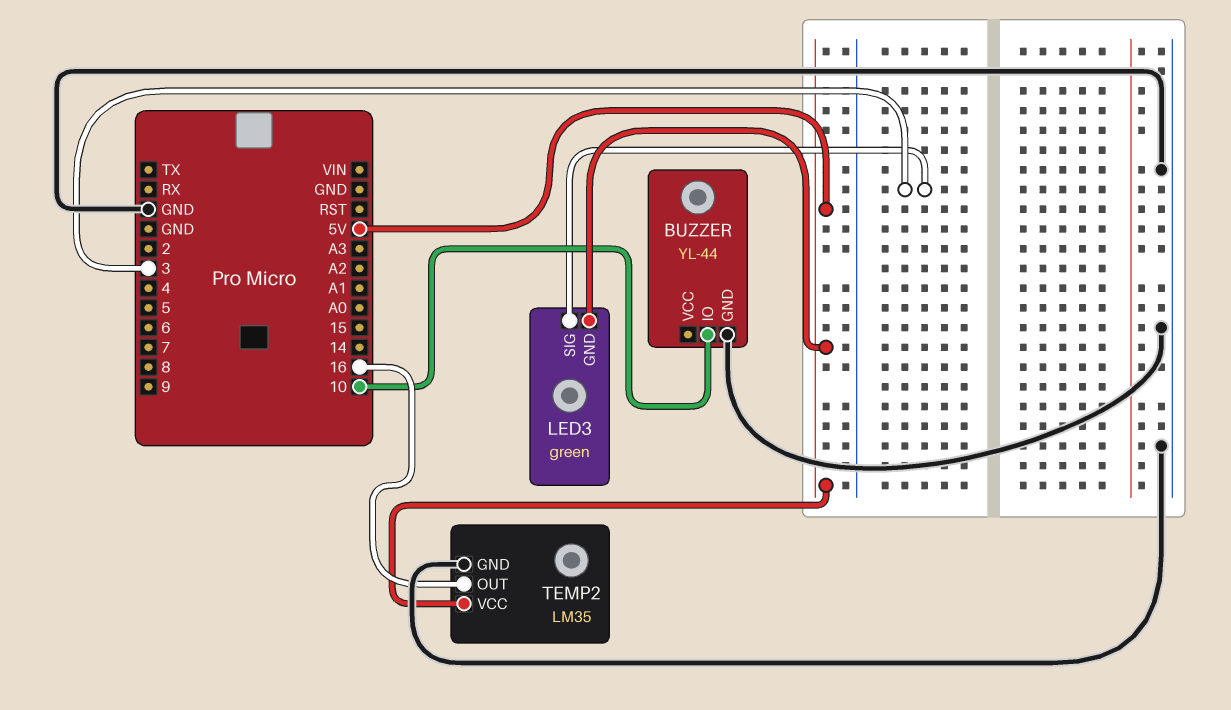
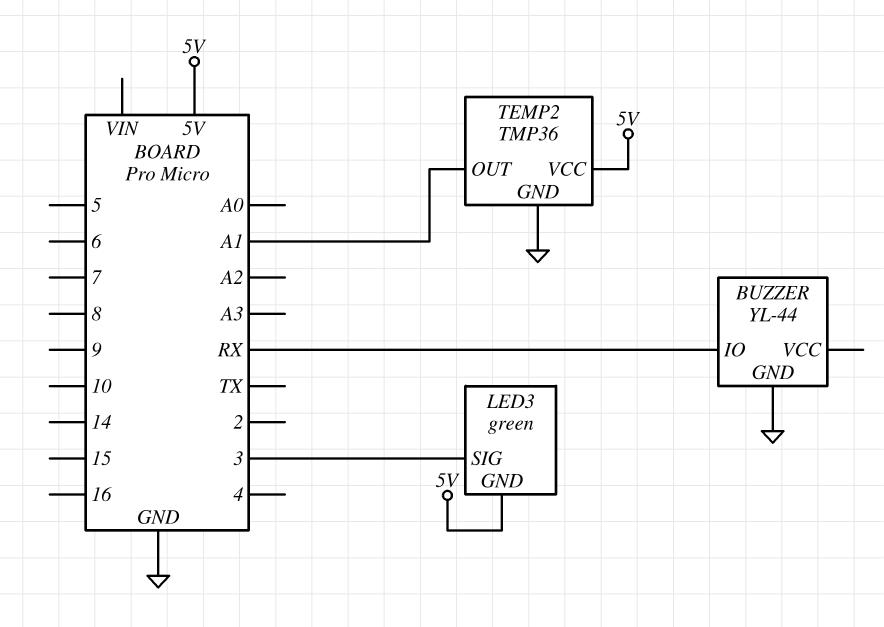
BUZZER pin IO: 10 -> RX
TEMP2: LM35 -> TMP36
TEMP2 pin OUT: 16 -> A1

